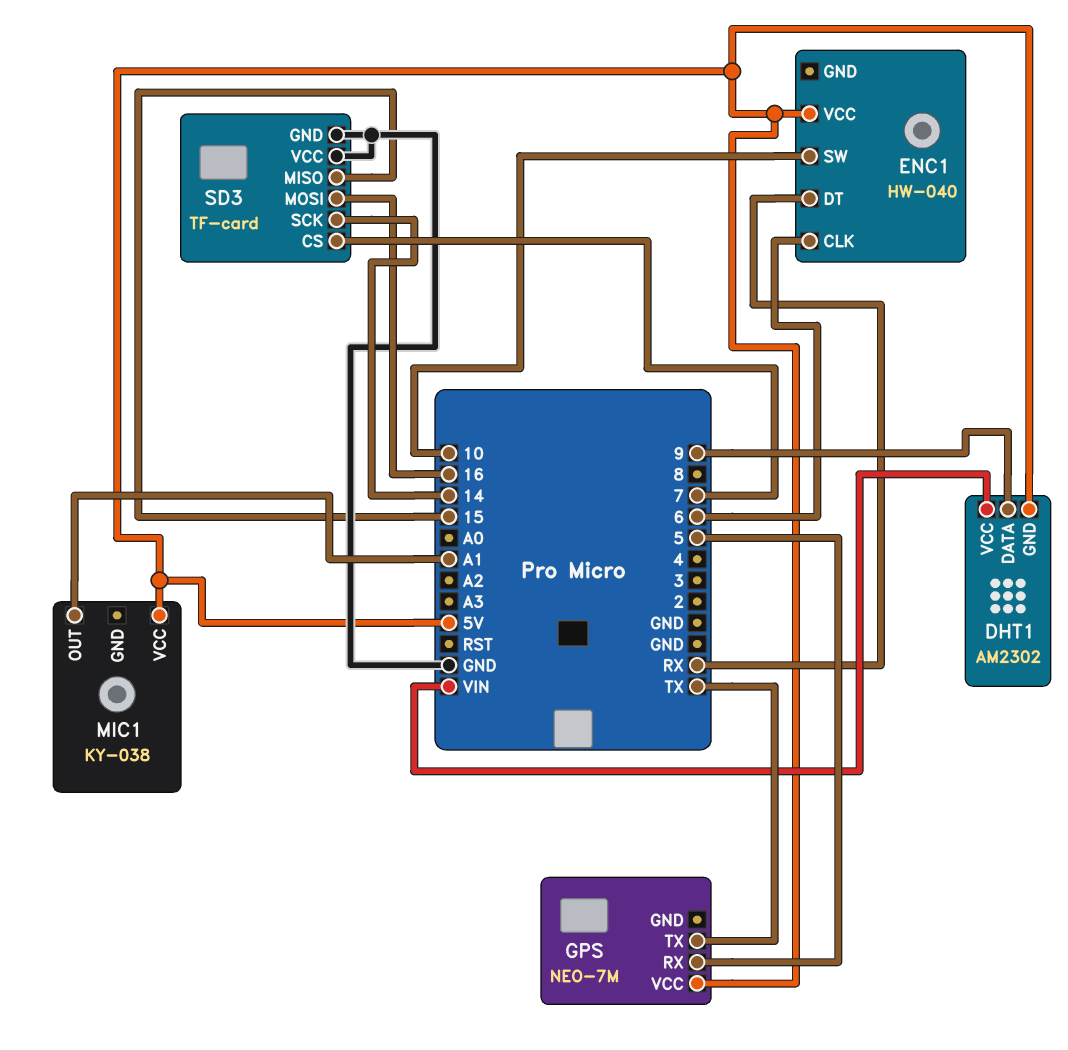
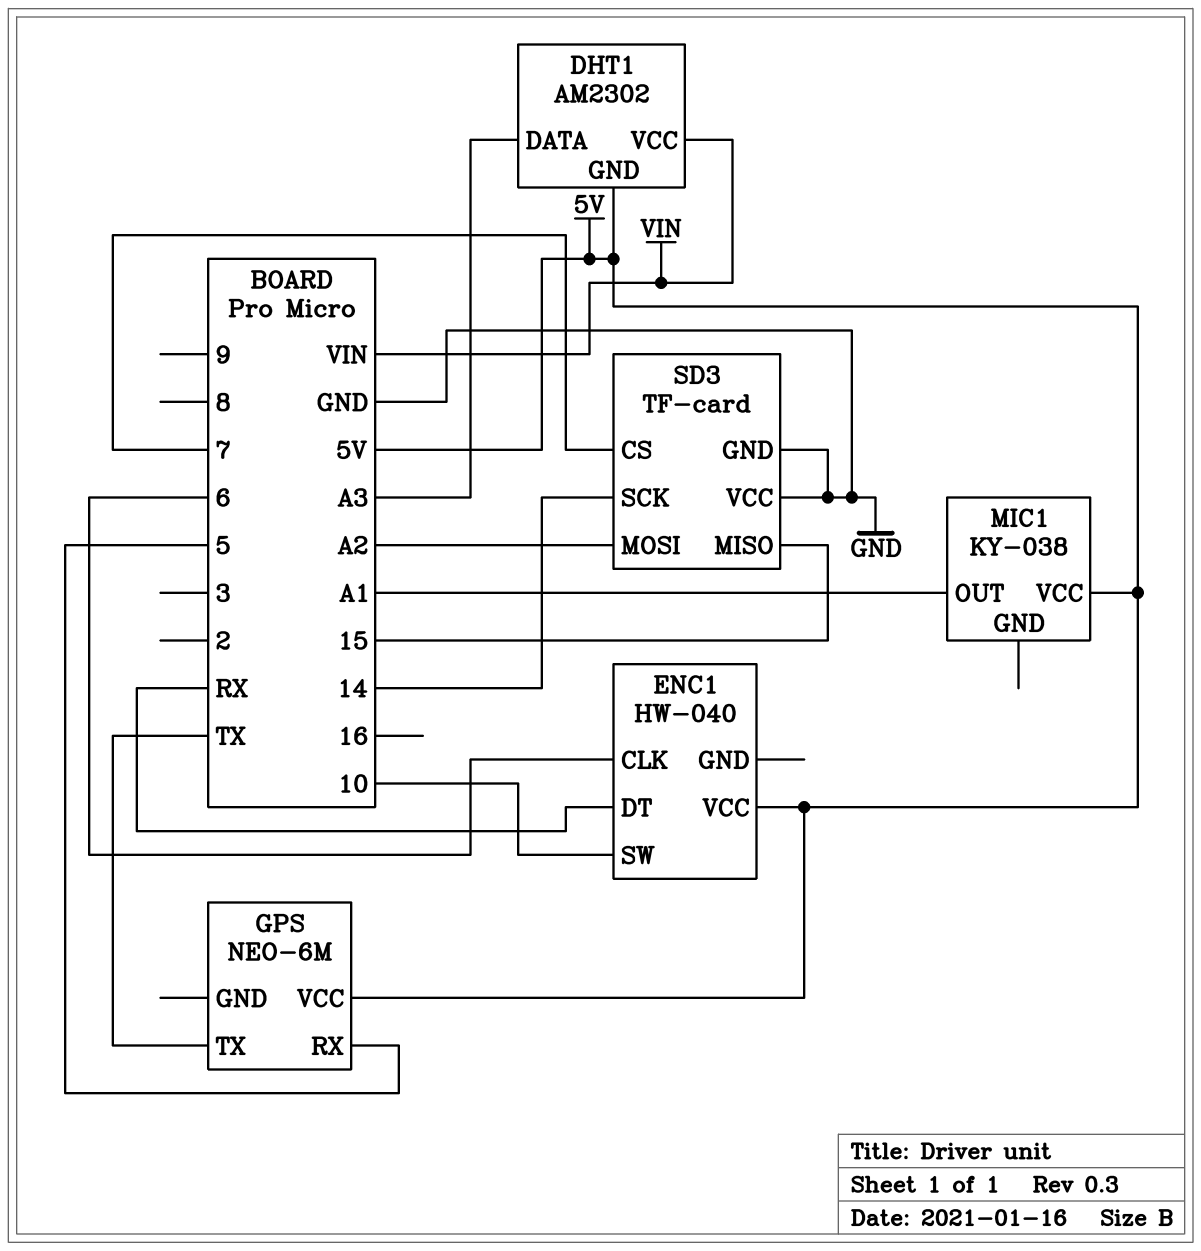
DHT1 pin DATA: 9 -> A3
GPS: NEO-7M -> NEO-6M
SD3 pin MOSI: 16 -> A2

